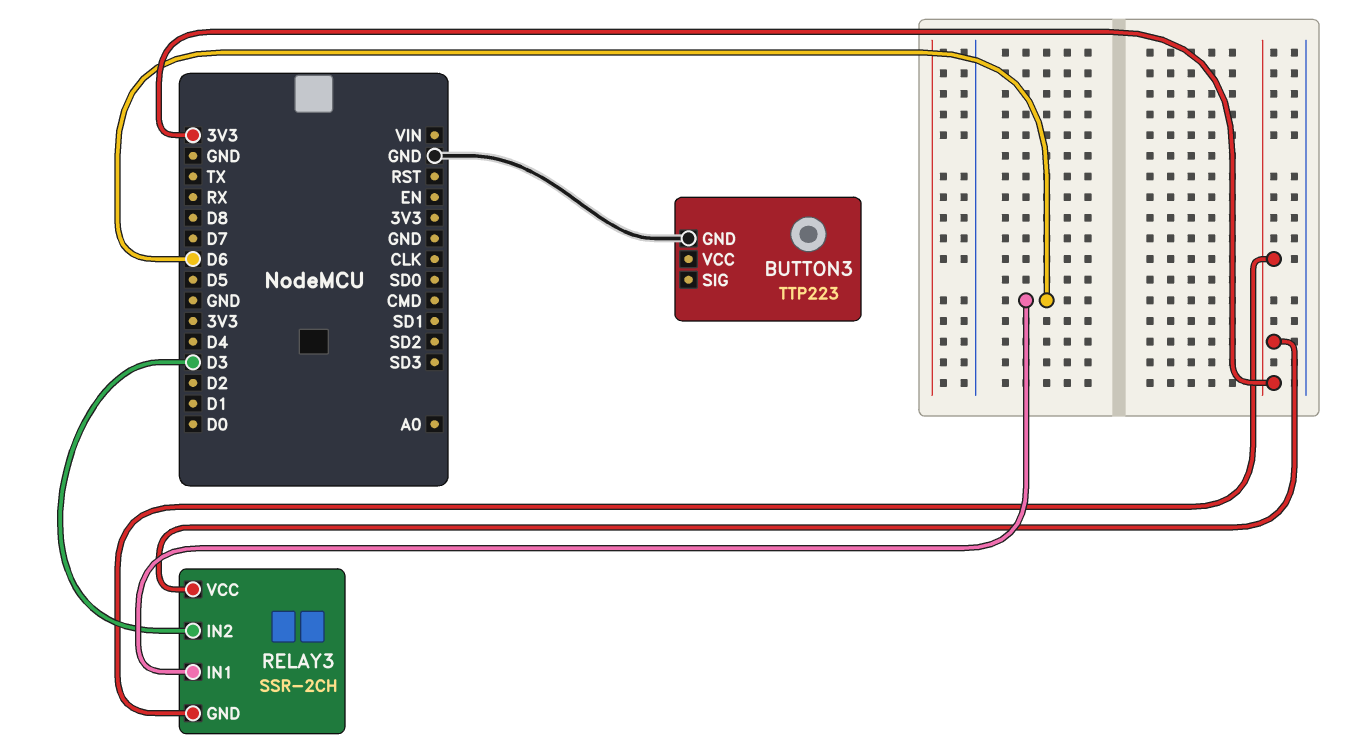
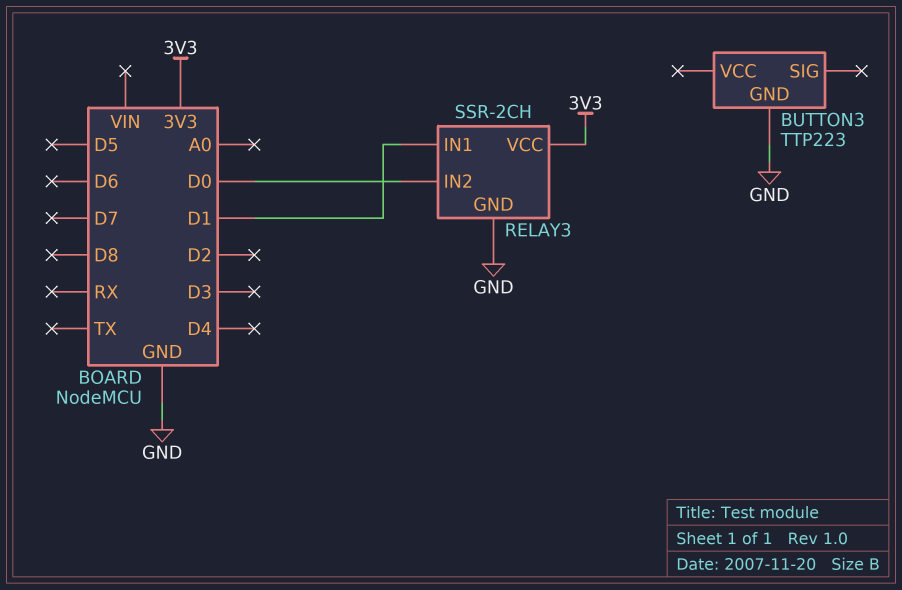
RELAY3 pin GND: 3V3 -> GND
RELAY3 pin IN1: D6 -> D1
RELAY3 pin IN2: D3 -> D0

